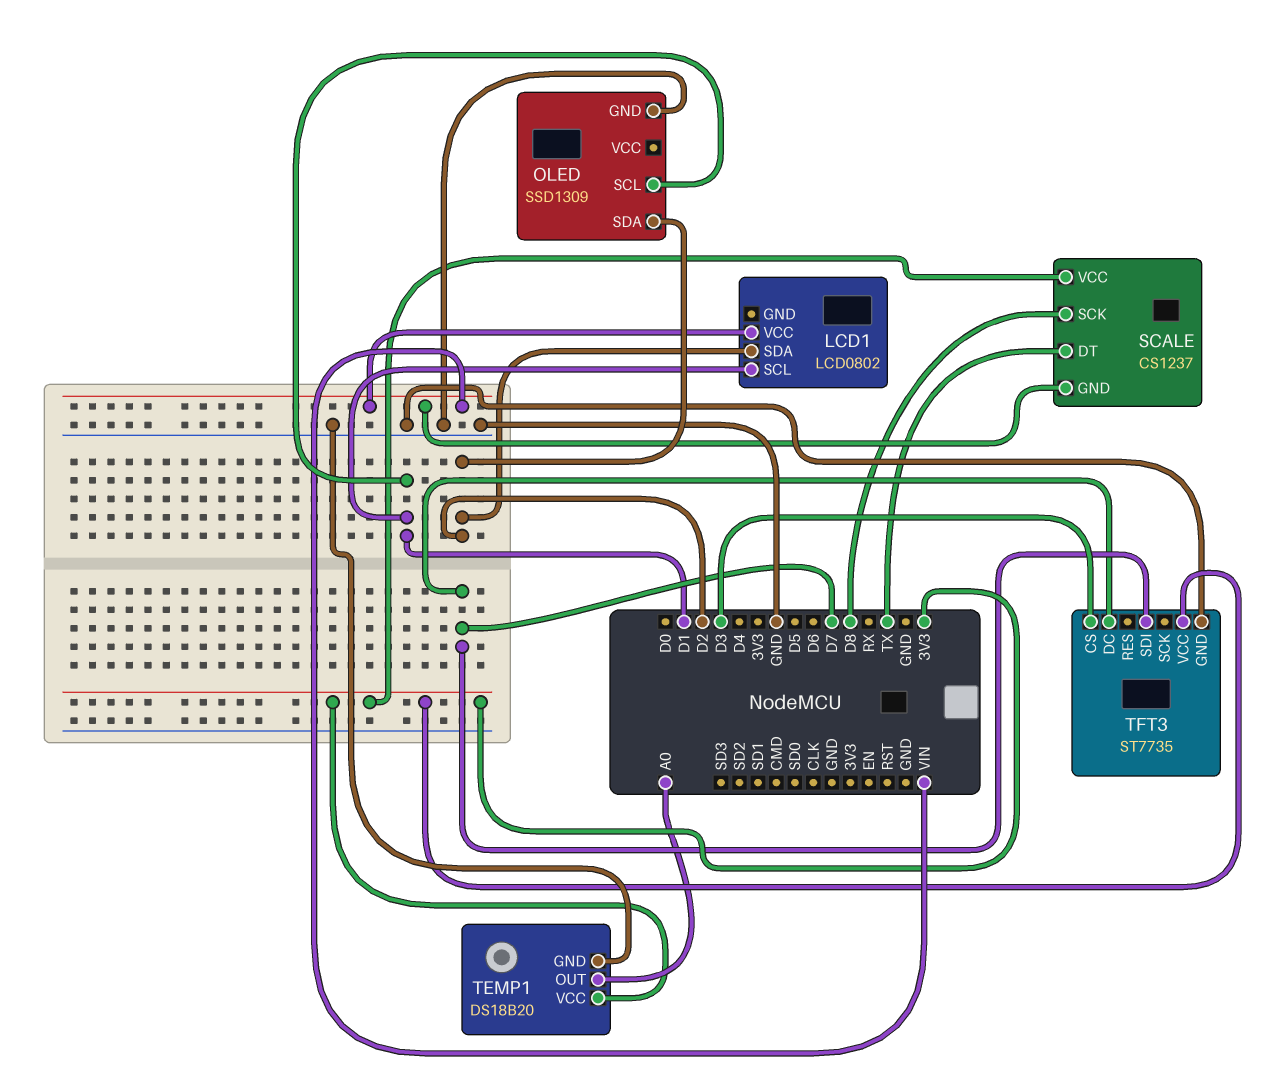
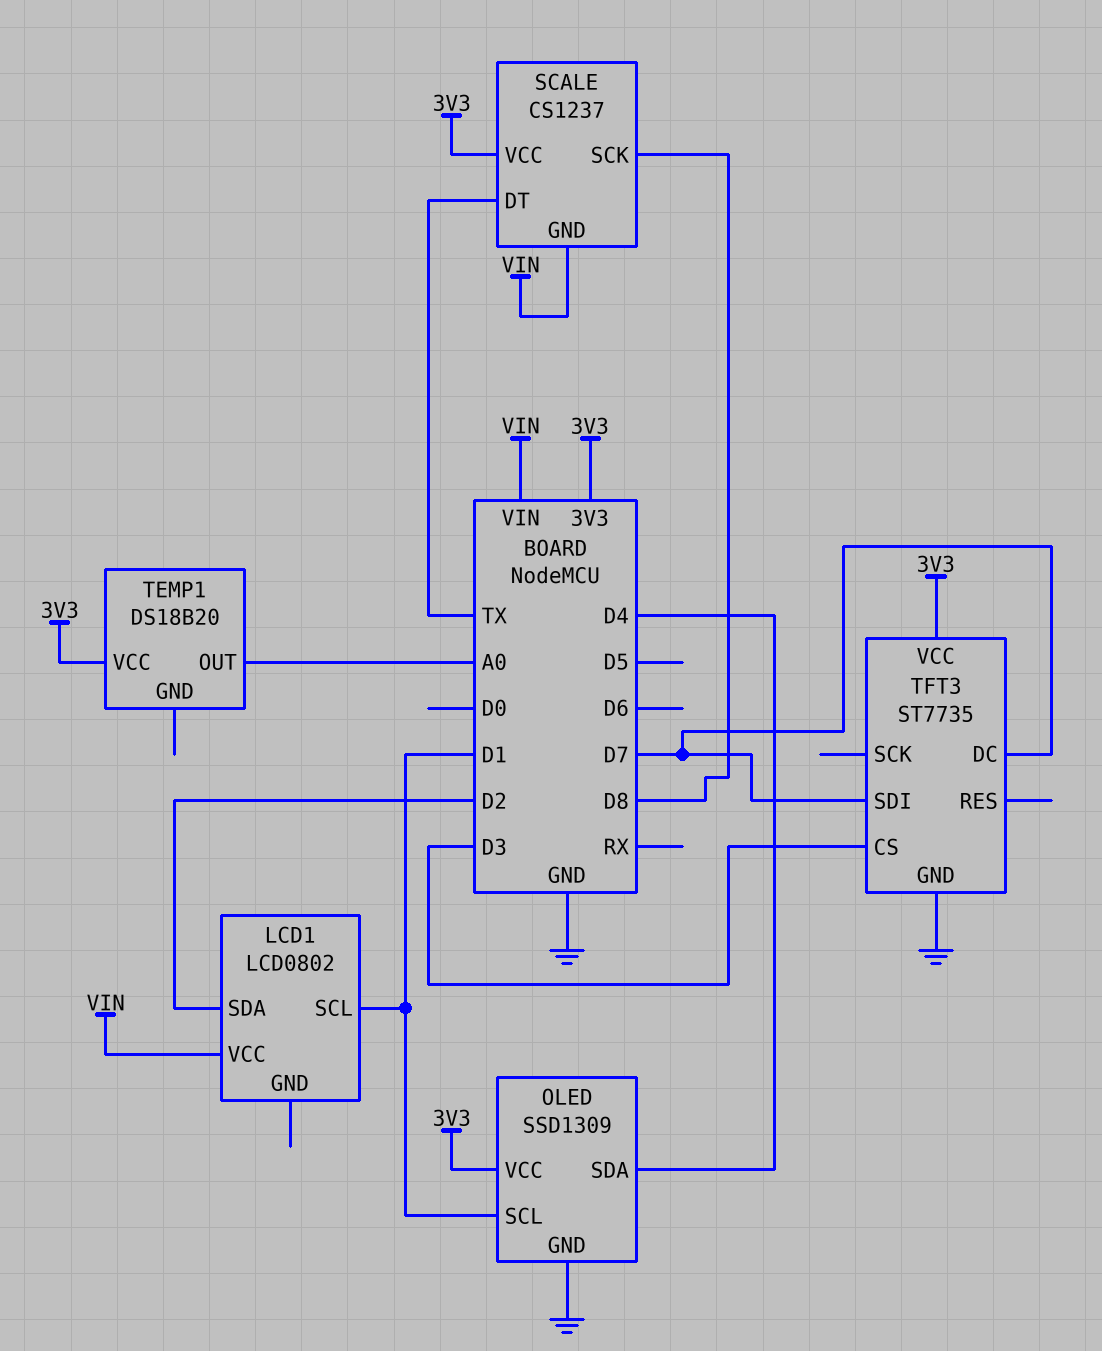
OLED pin SDA: D2 -> D4
OLED pin VCC: none -> 3V3
TEMP1 pin GND: GND -> none

